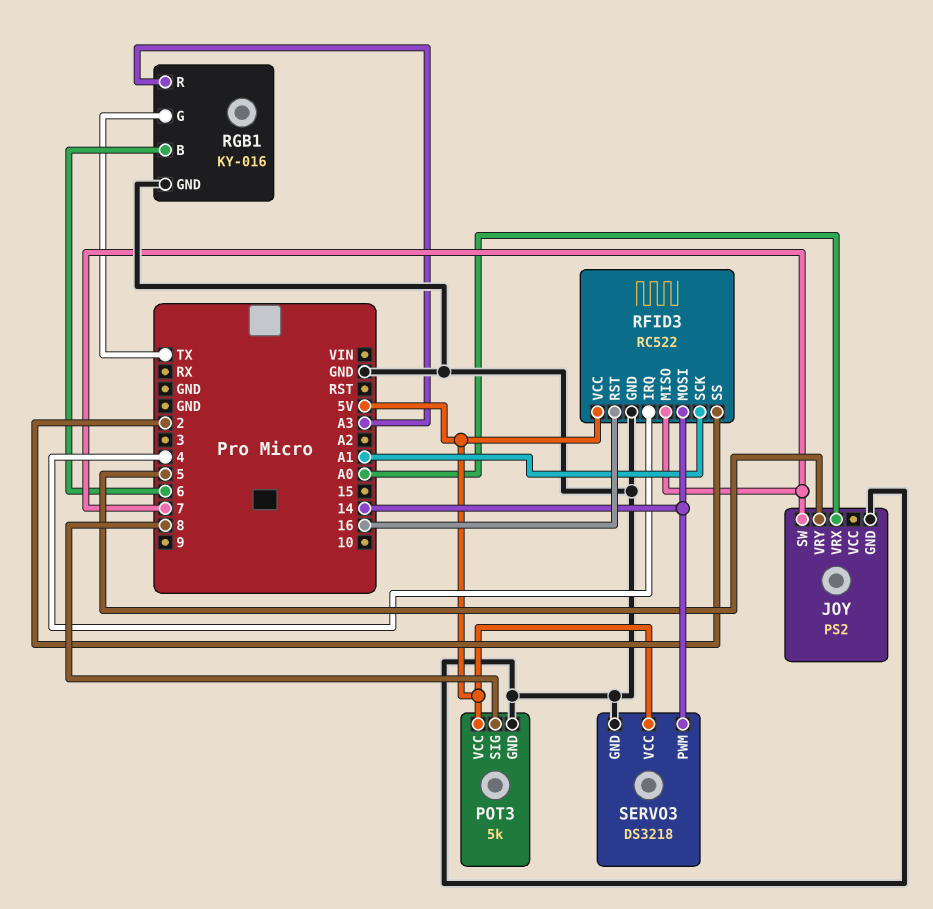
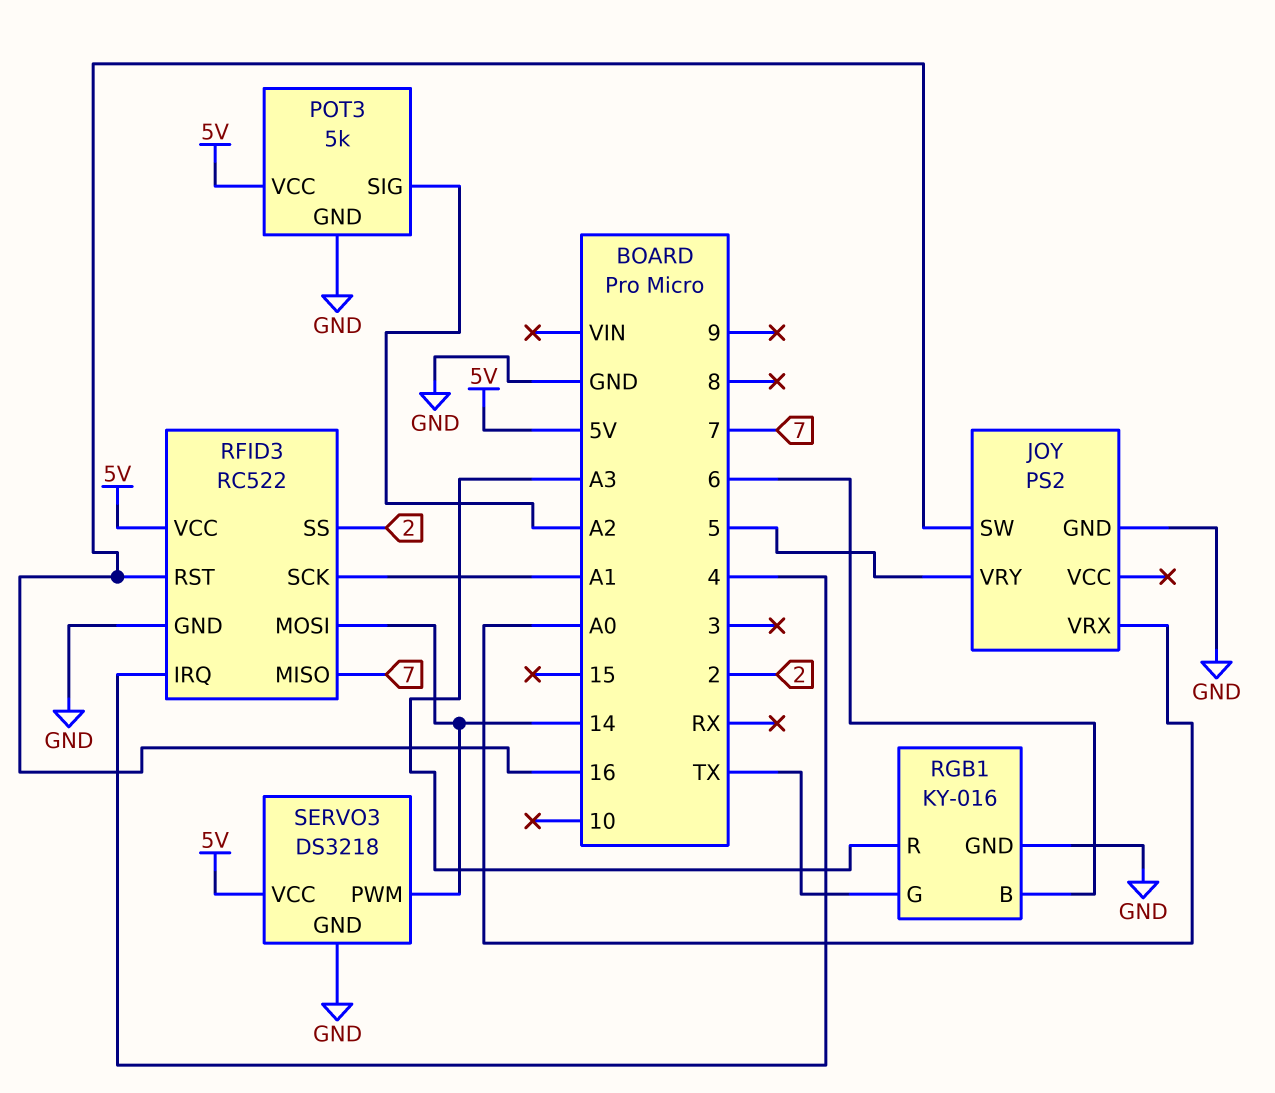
JOY pin SW: 7 -> 16
POT3 pin SIG: 8 -> A2

